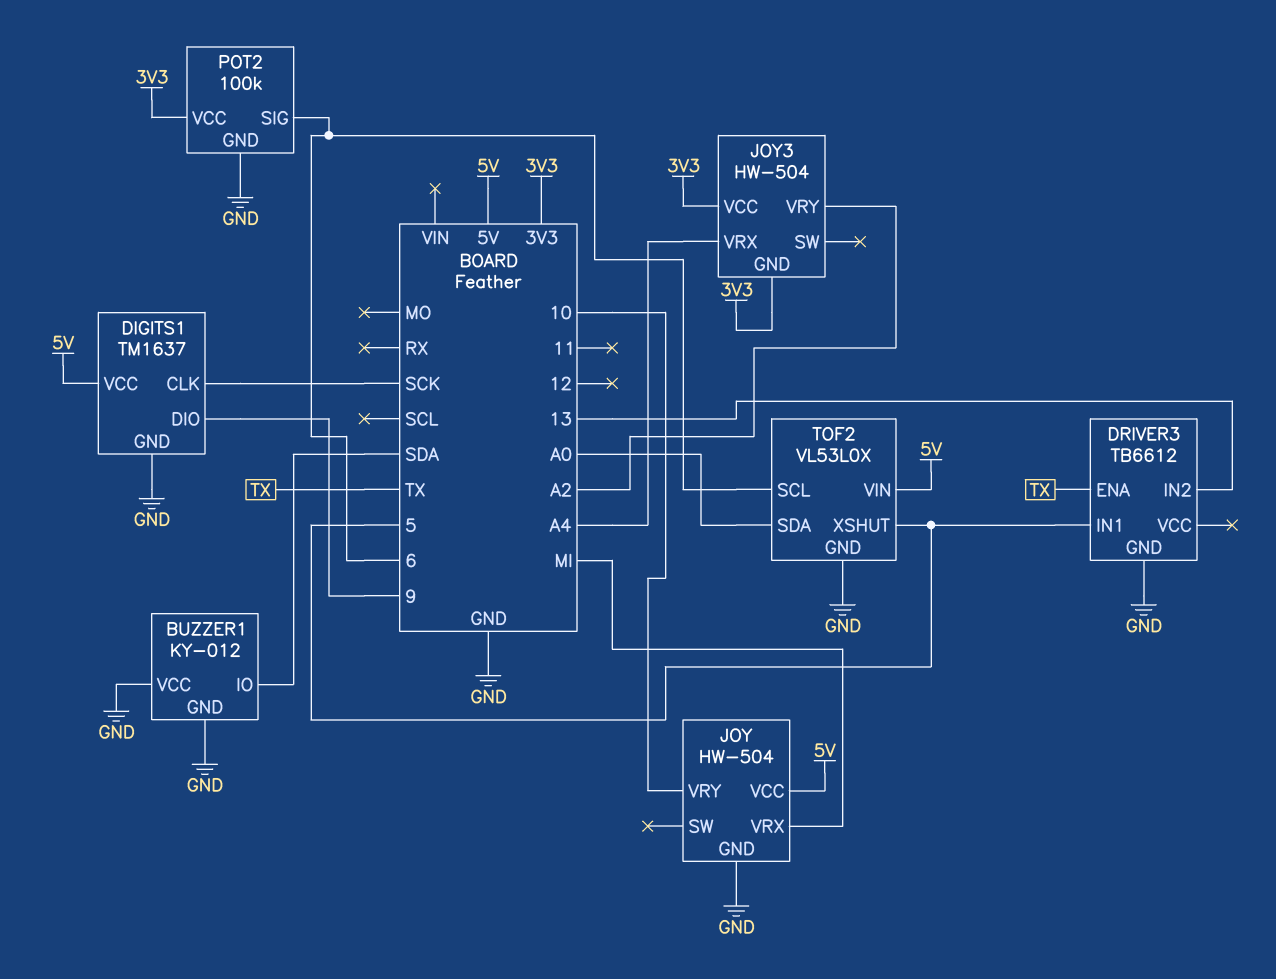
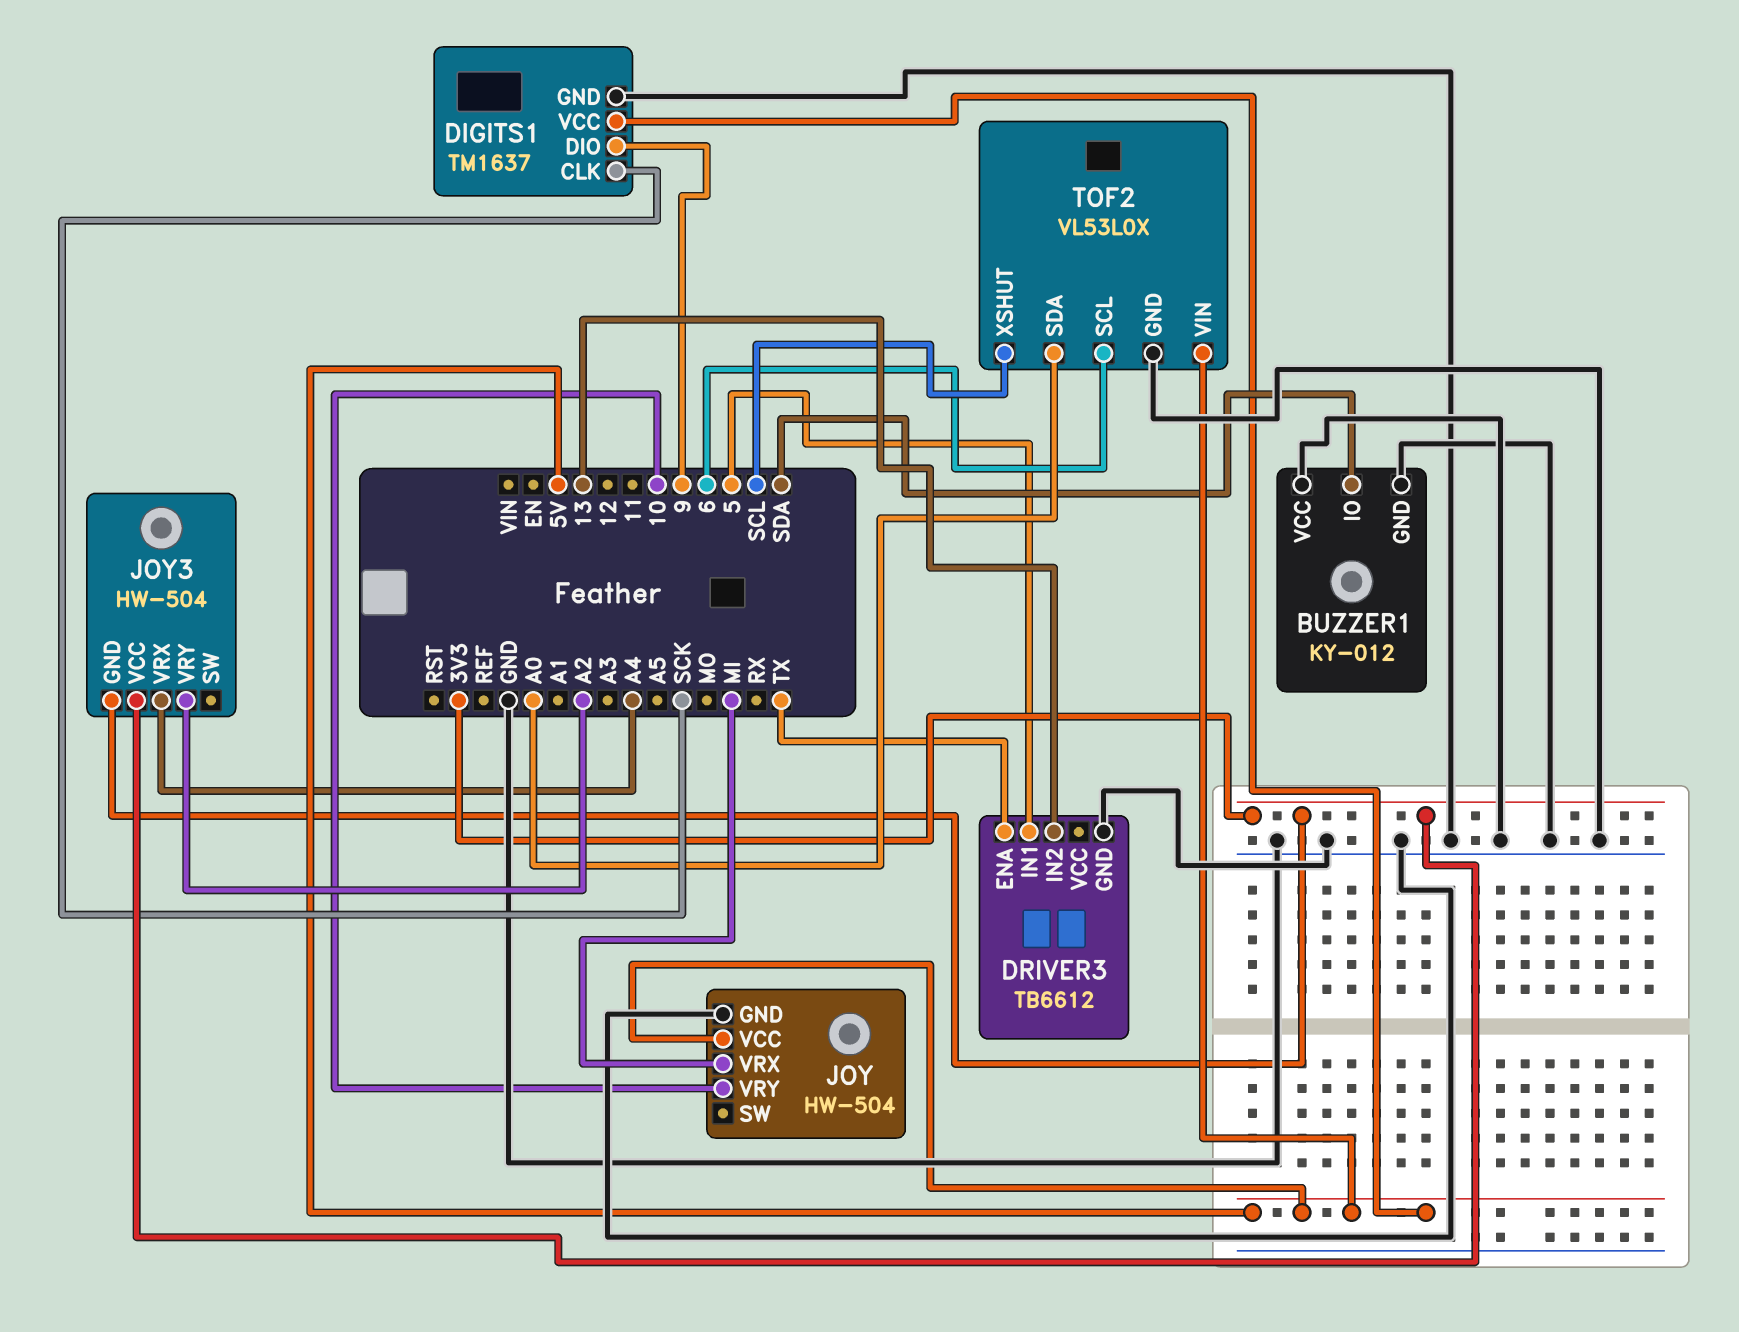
POT2: 100k -> none
POT2 pin GND: GND -> none
POT2 pin SIG: 6 -> none
POT2 pin VCC: 3V3 -> none
TOF2 pin XSHUT: 5 -> SCL

